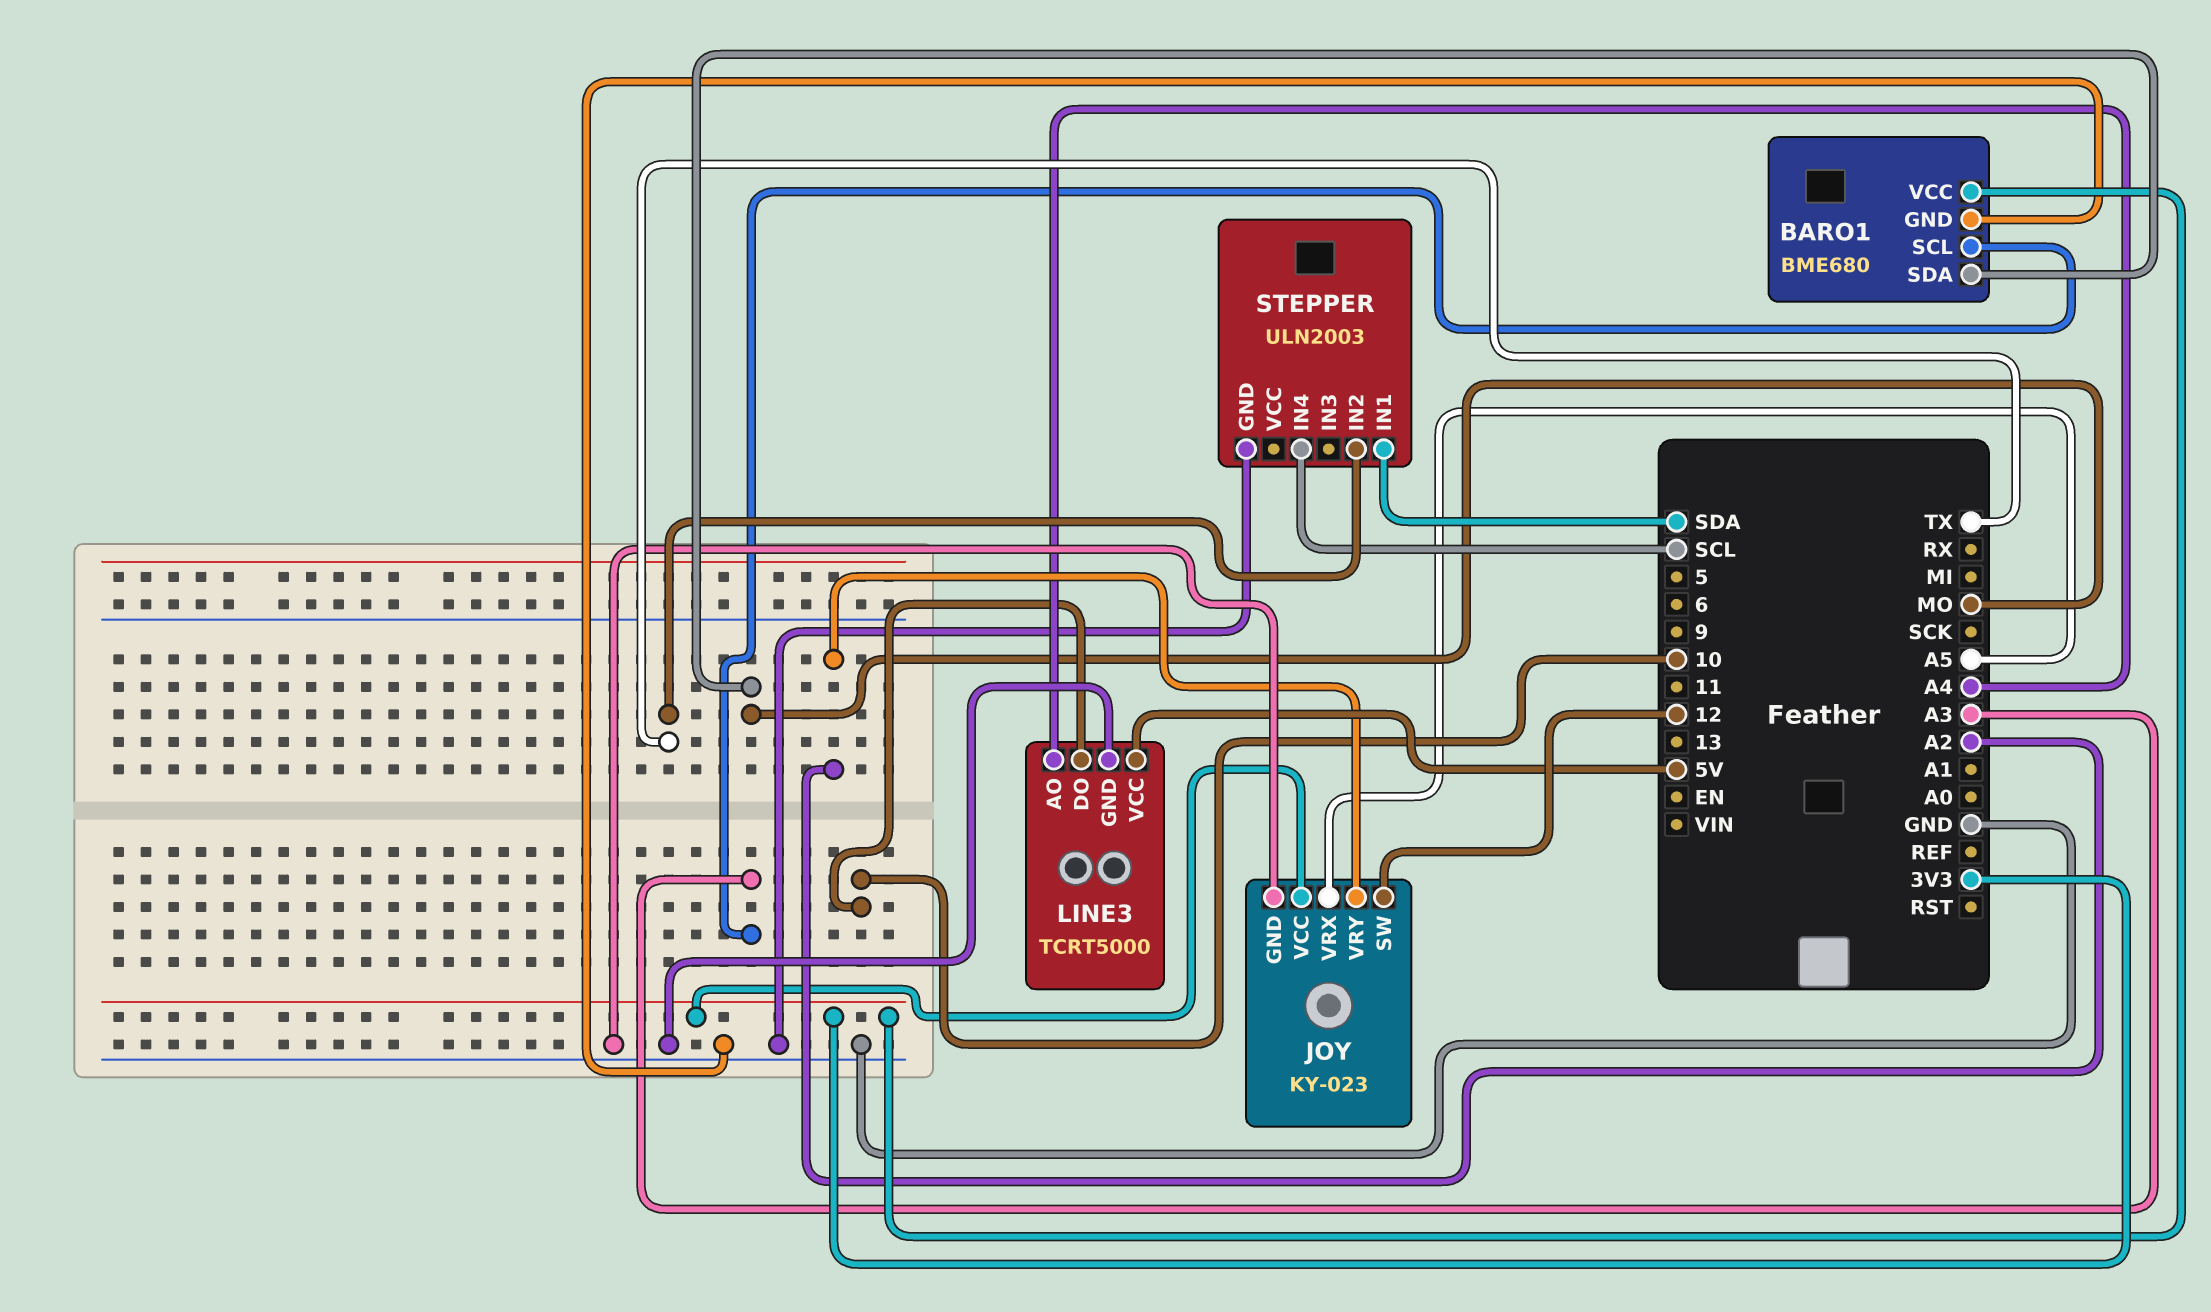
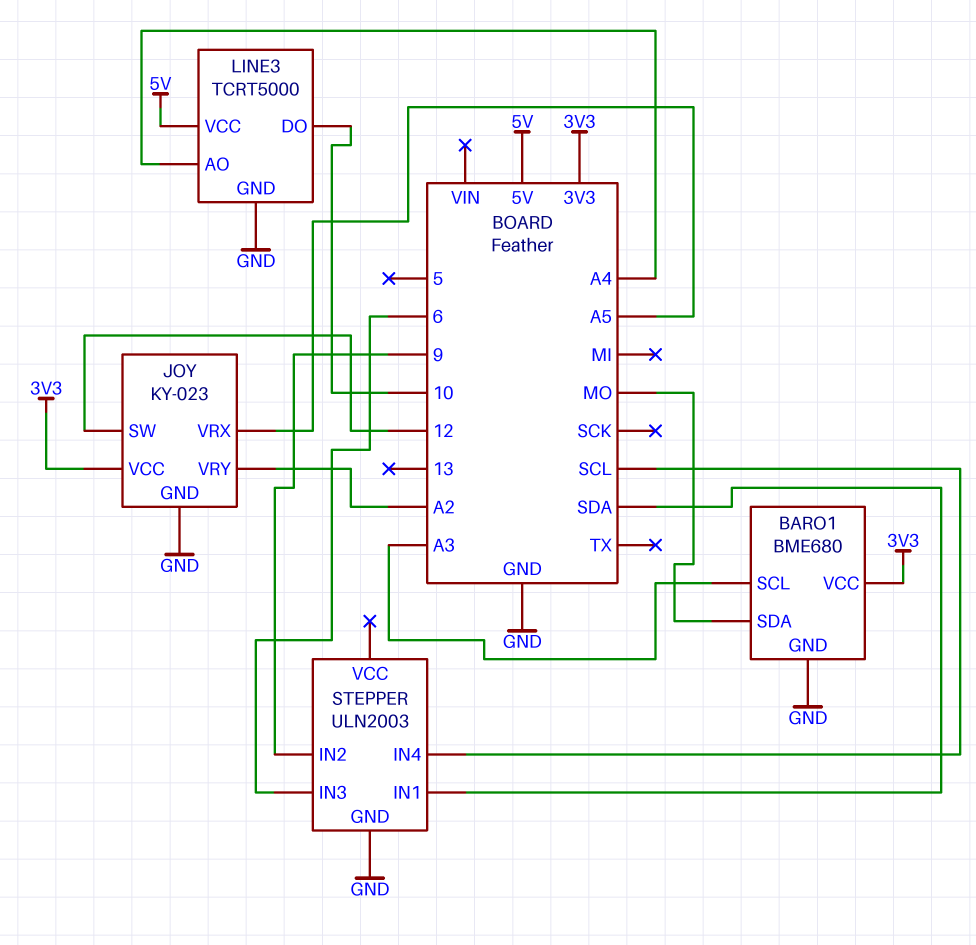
STEPPER pin IN2: TX -> 9
STEPPER pin IN3: none -> 6

